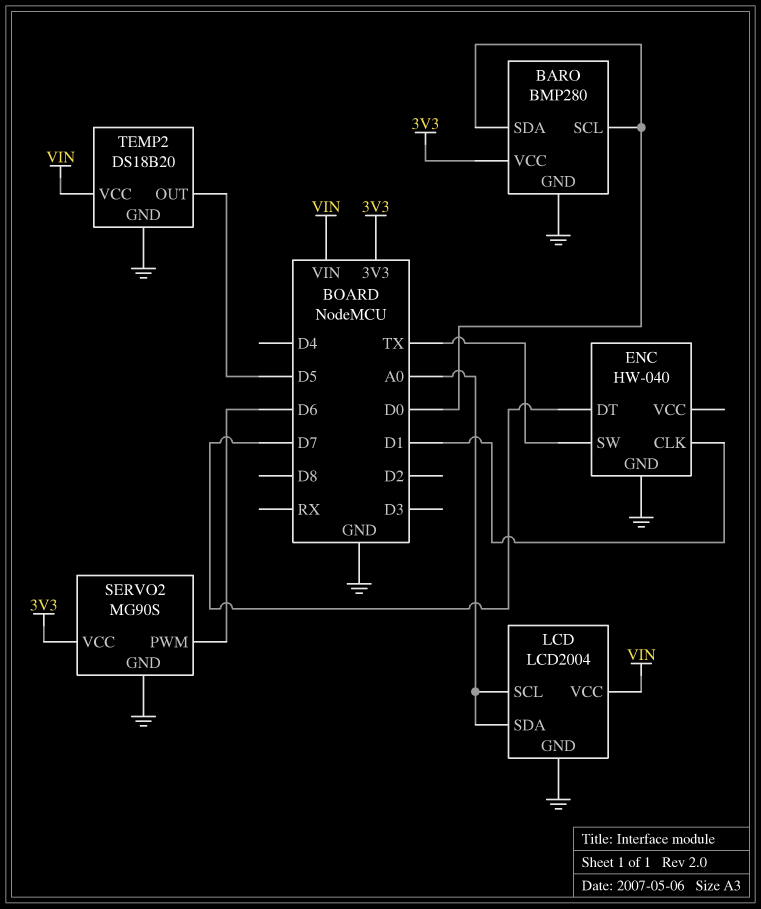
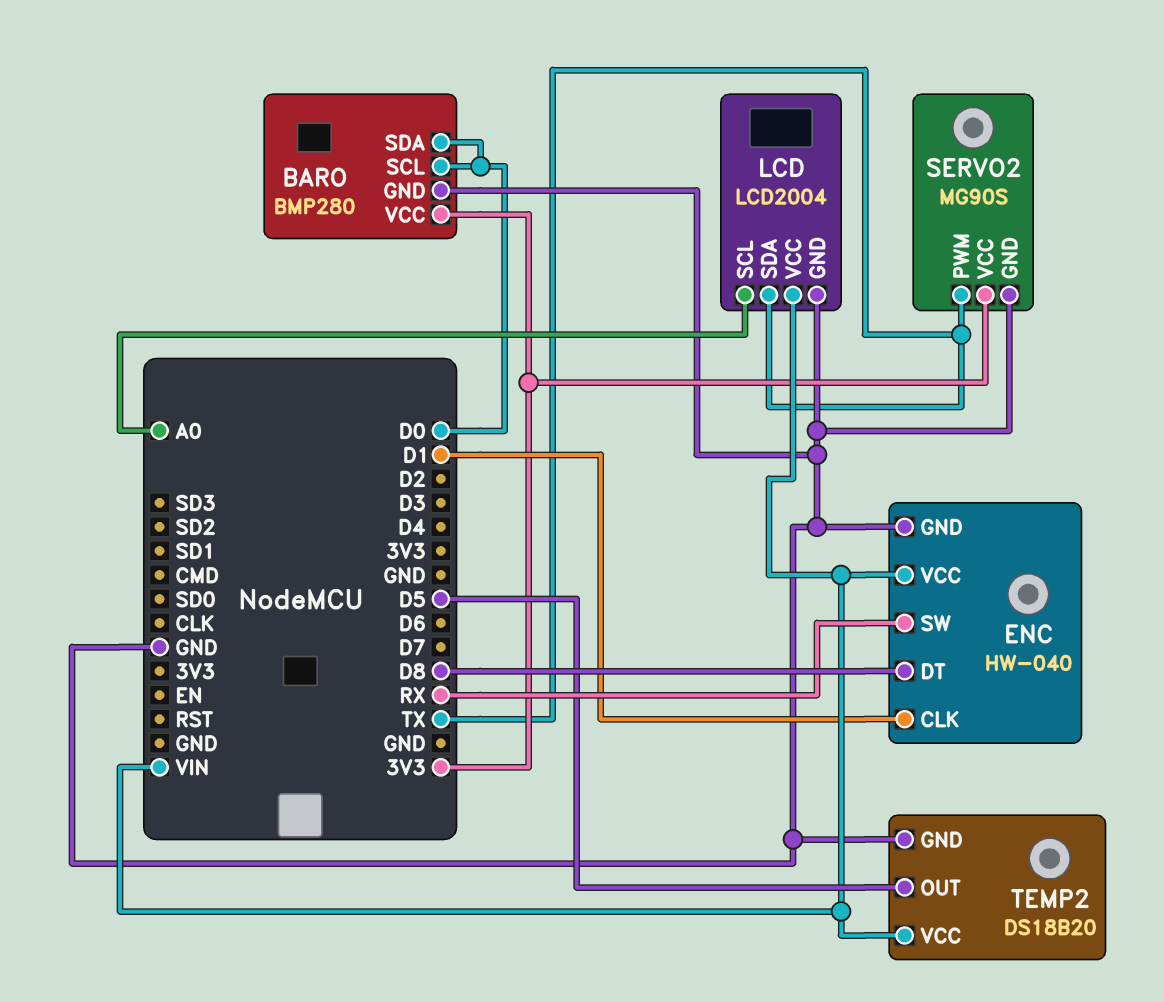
ENC pin DT: D7 -> D8
ENC pin SW: TX -> RX
ENC pin VCC: none -> VIN
LCD pin SDA: A0 -> TX
SERVO2 pin PWM: D6 -> TX

